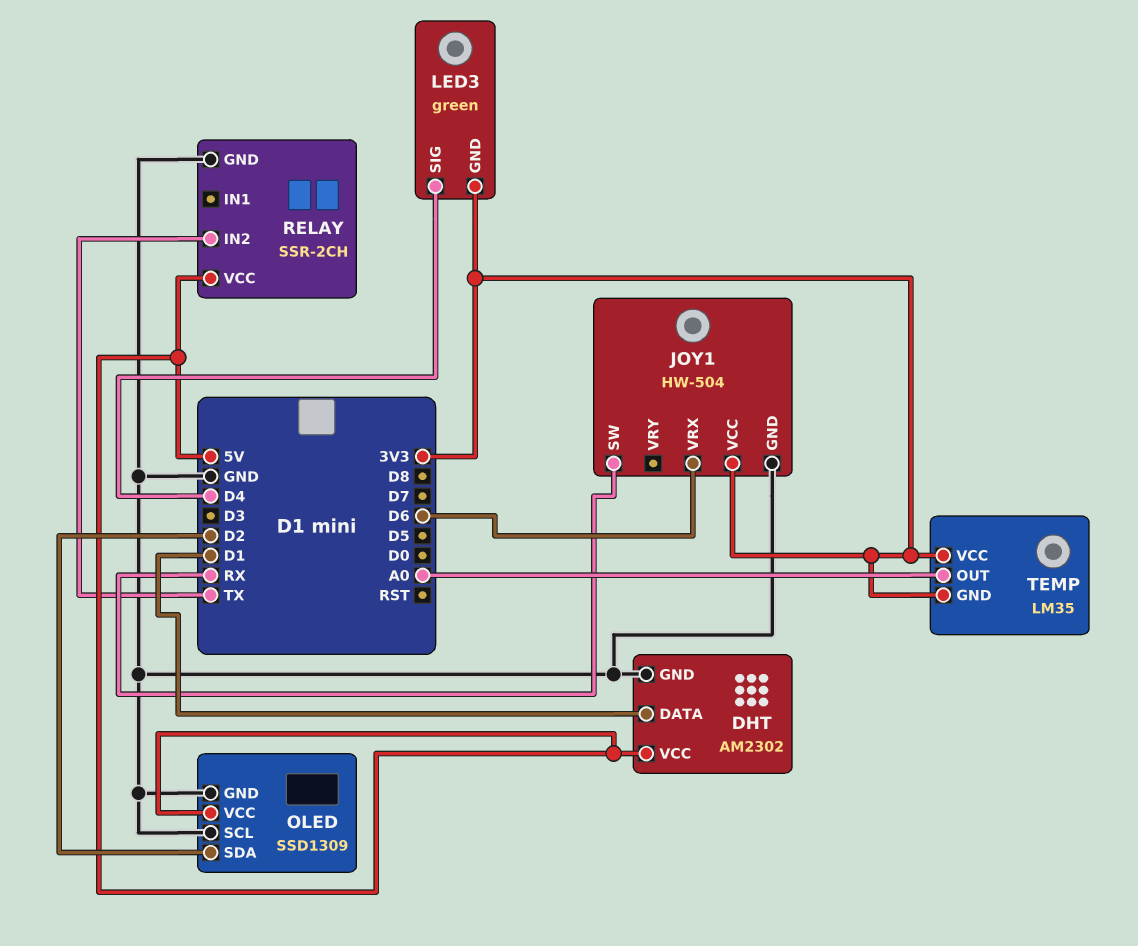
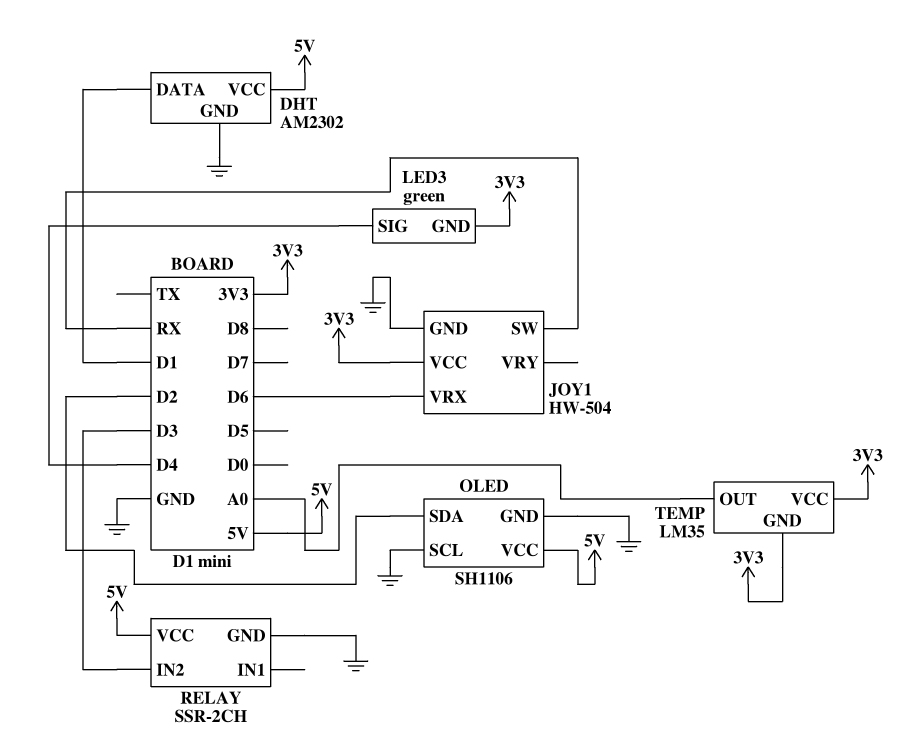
OLED: SSD1309 -> SH1106
RELAY pin IN2: TX -> D3

